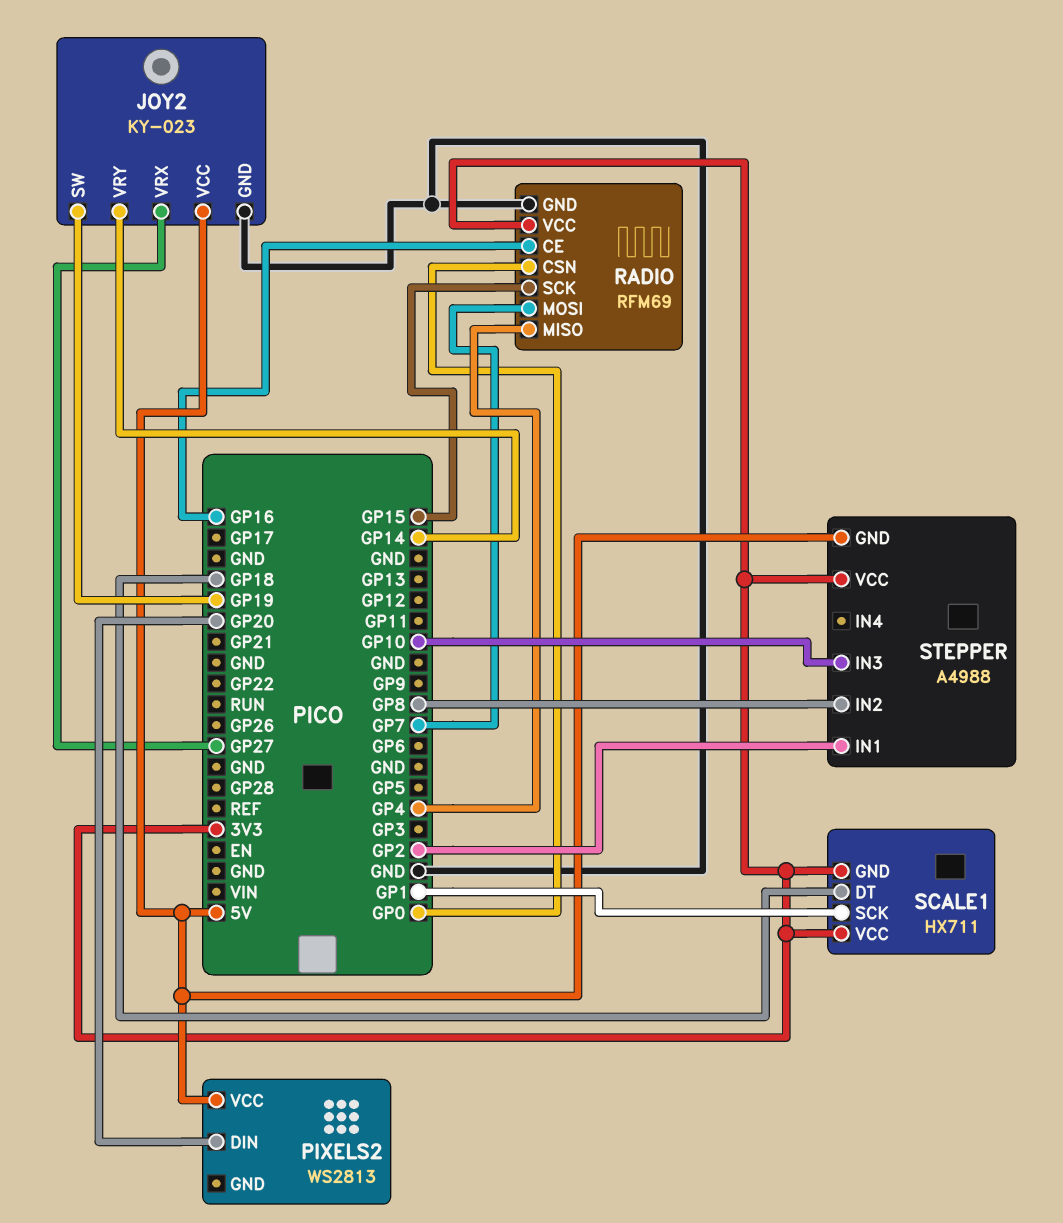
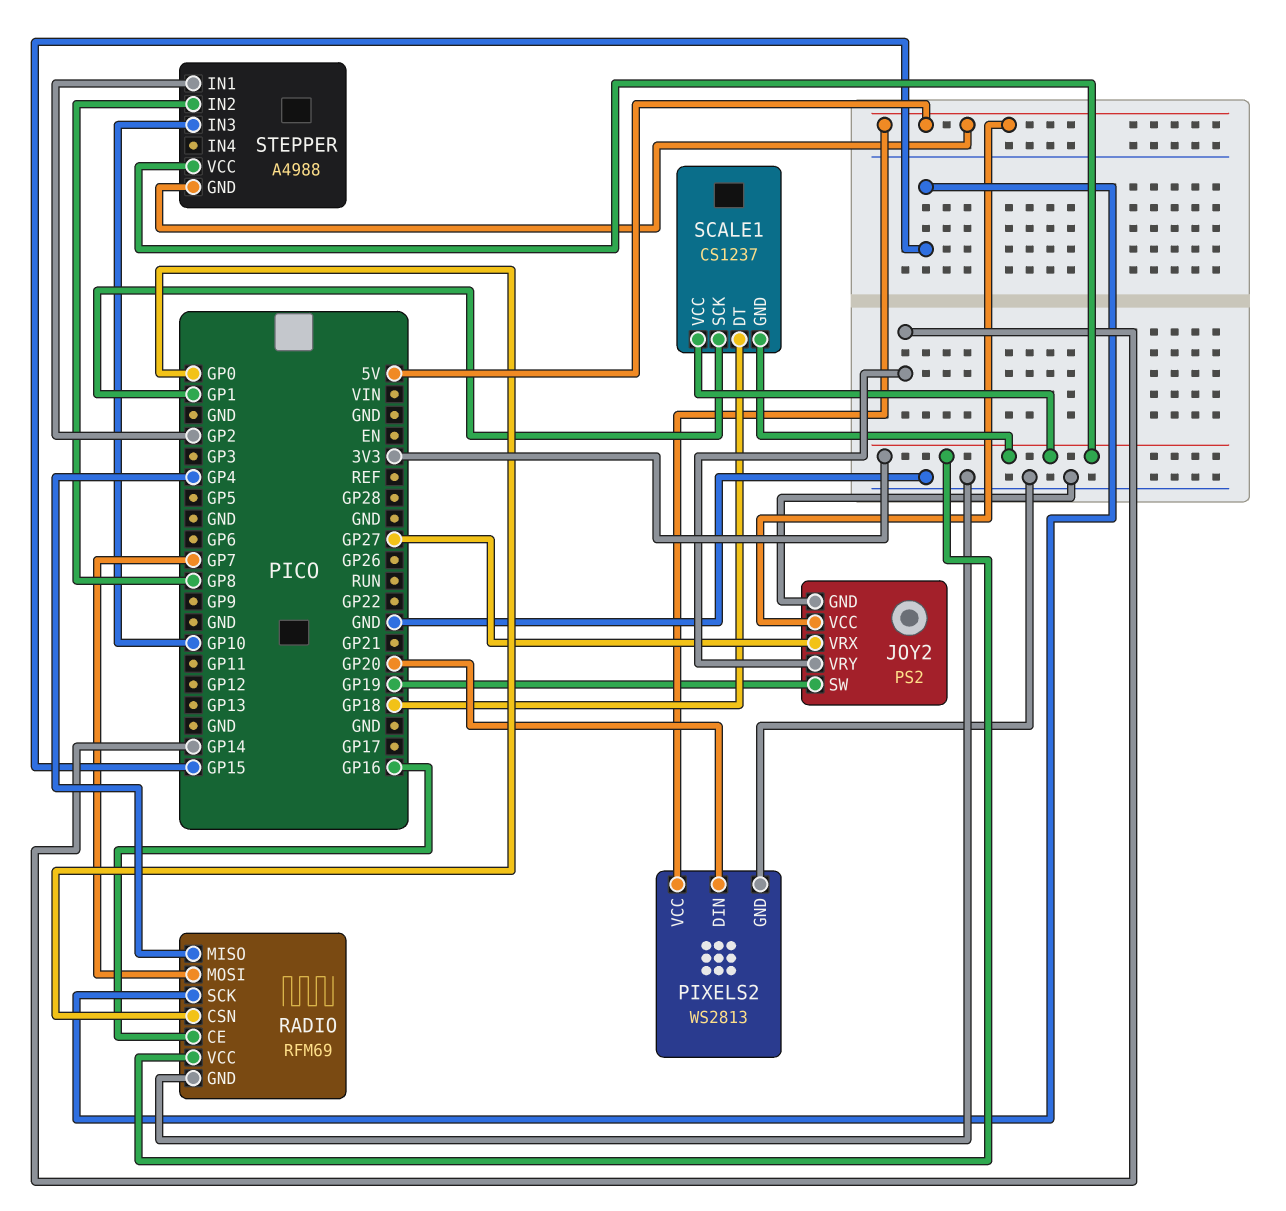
JOY2: KY-023 -> PS2
PIXELS2 pin GND: none -> GND
SCALE1: HX711 -> CS1237

